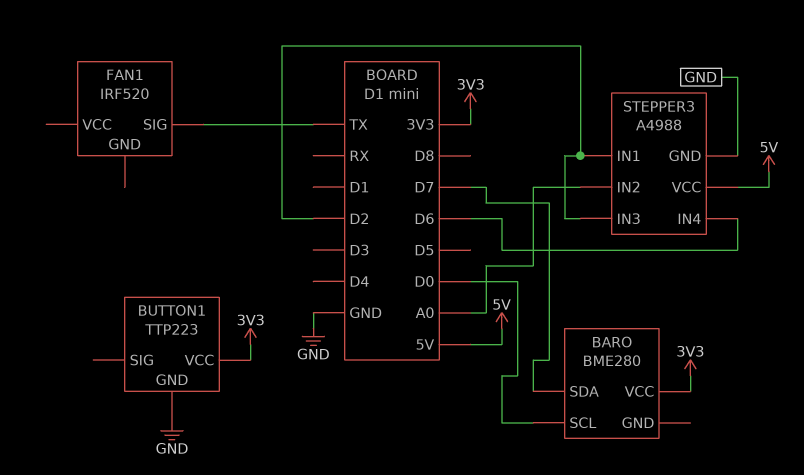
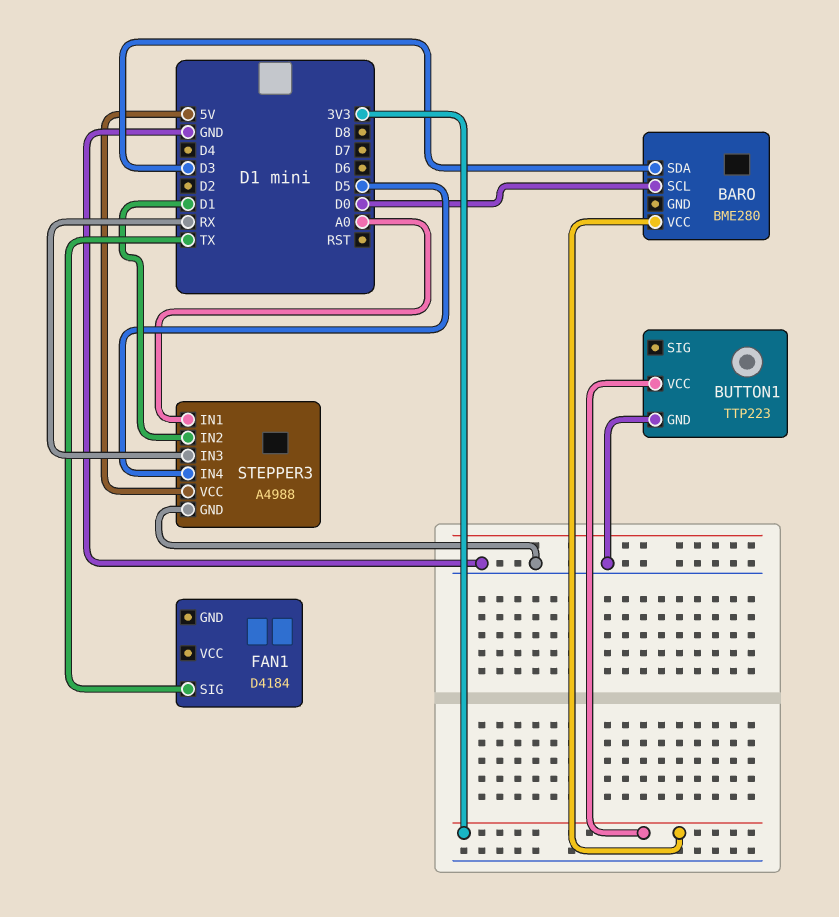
BARO pin SDA: D7 -> D3
FAN1: IRF520 -> D4184
STEPPER3 pin IN1: D2 -> A0
STEPPER3 pin IN2: A0 -> D1
STEPPER3 pin IN3: D2 -> RX
STEPPER3 pin IN4: D6 -> D5

